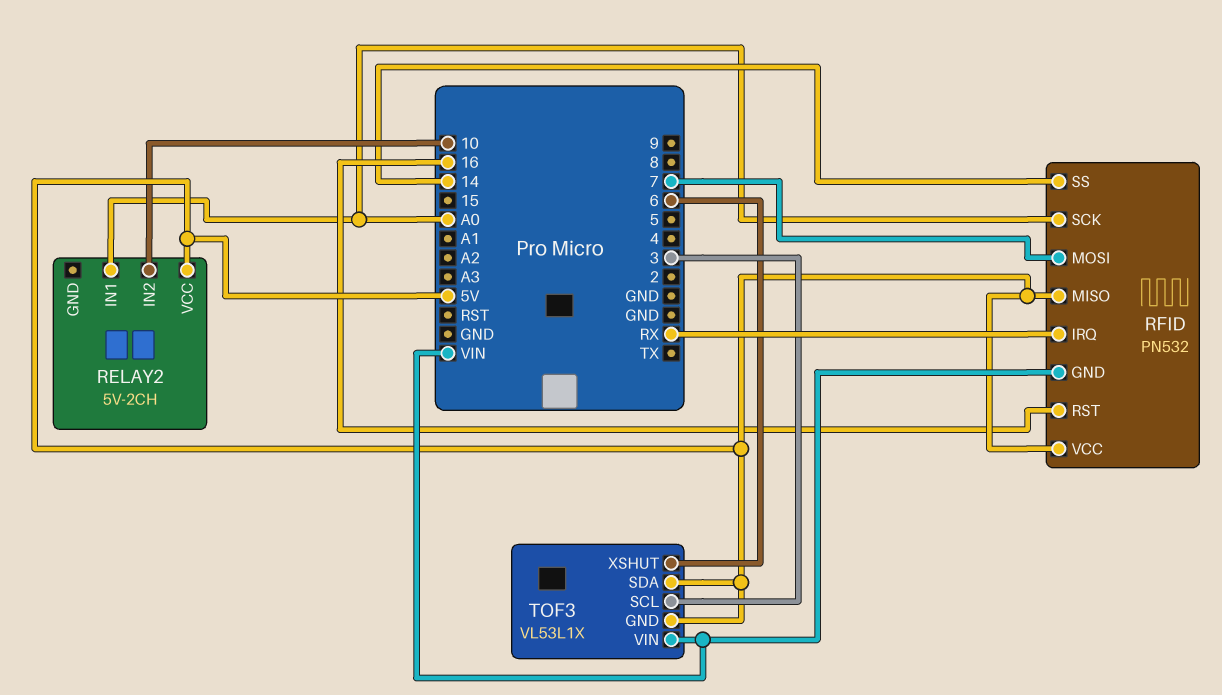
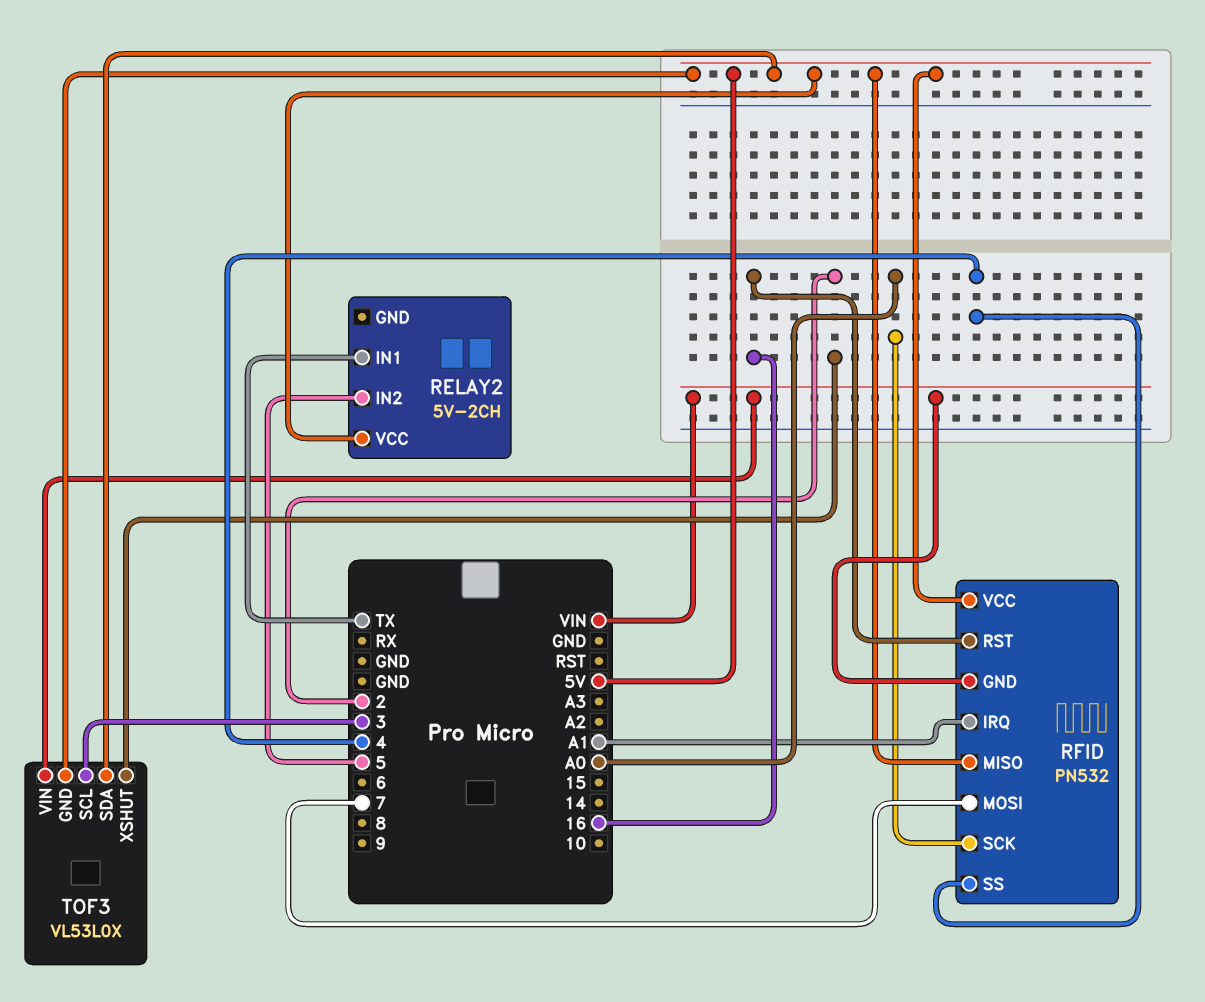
RELAY2 pin IN1: A0 -> TX
RELAY2 pin IN2: 10 -> 5
RFID pin IRQ: RX -> A1
RFID pin SS: 14 -> 4
TOF3: VL53L1X -> VL53L0X
TOF3 pin XSHUT: 6 -> 2

